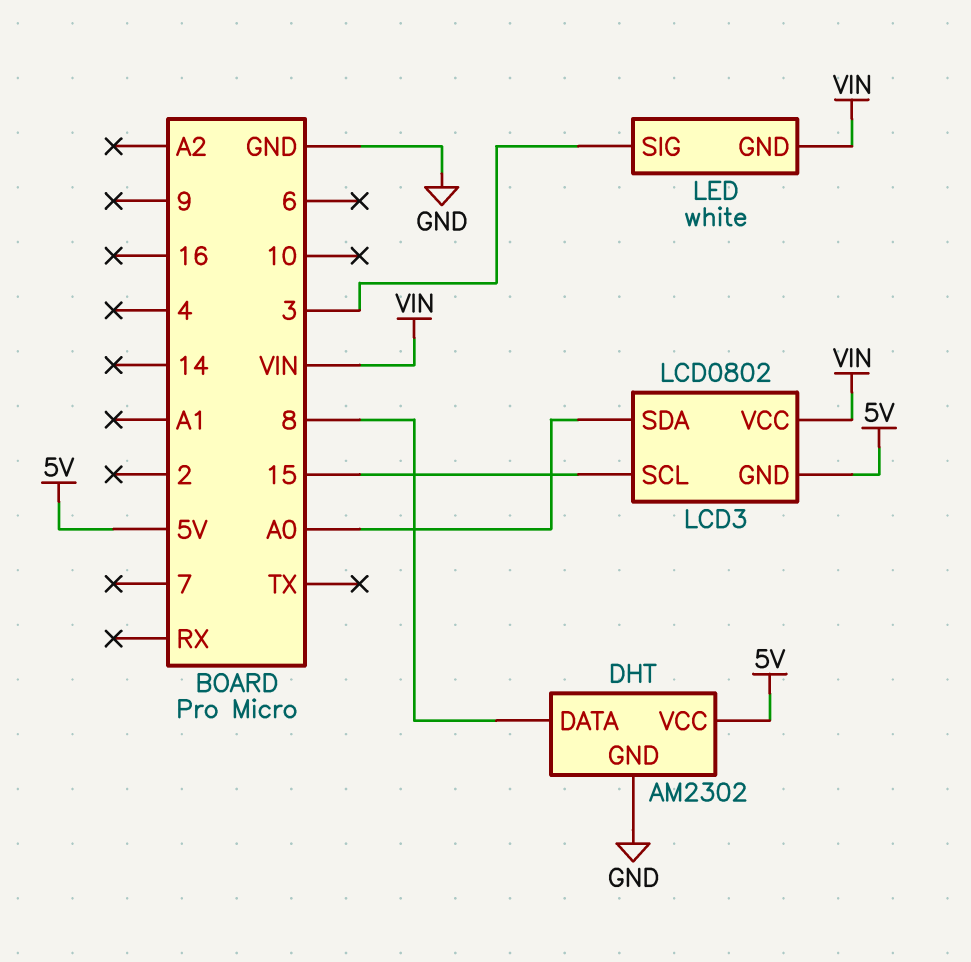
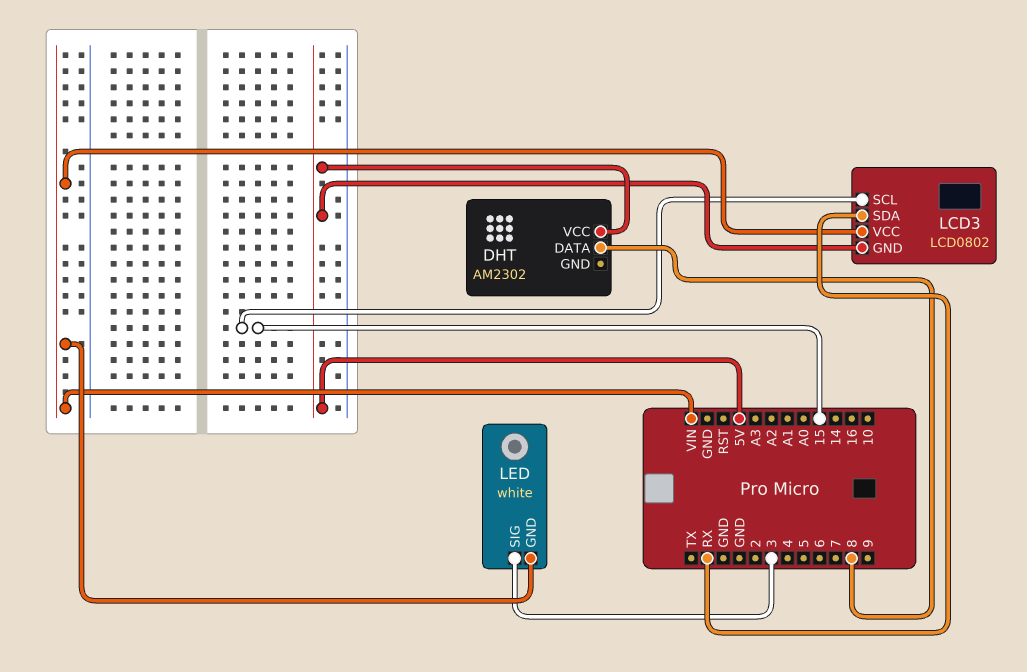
DHT pin GND: GND -> none
LCD3 pin SDA: A0 -> RX

